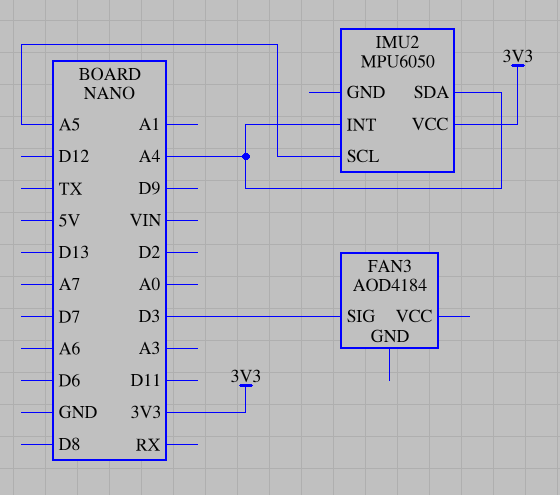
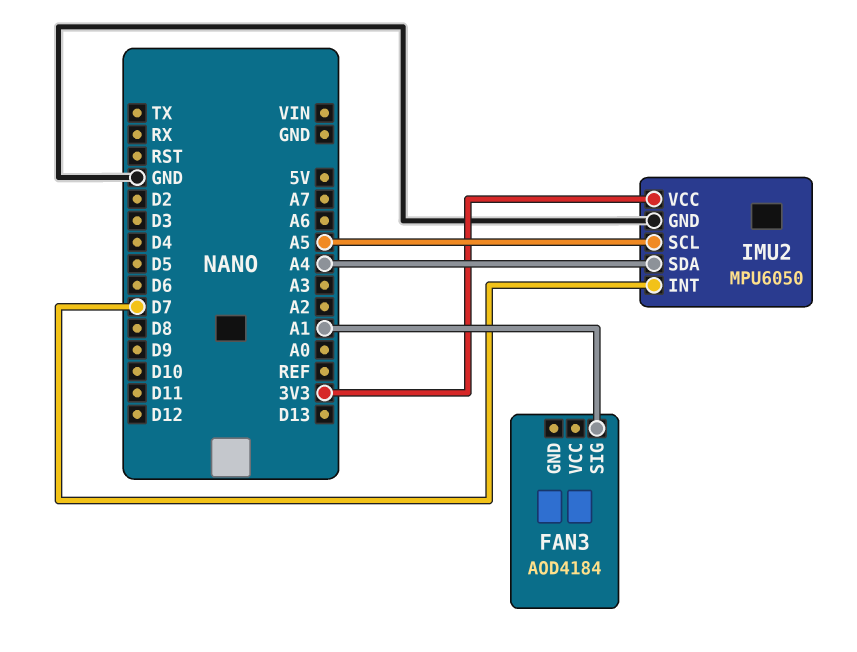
FAN3 pin SIG: D3 -> A1
IMU2 pin GND: none -> GND
IMU2 pin INT: A4 -> D7

